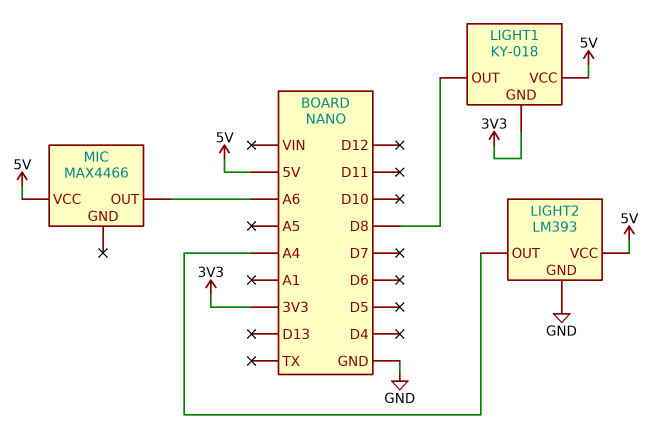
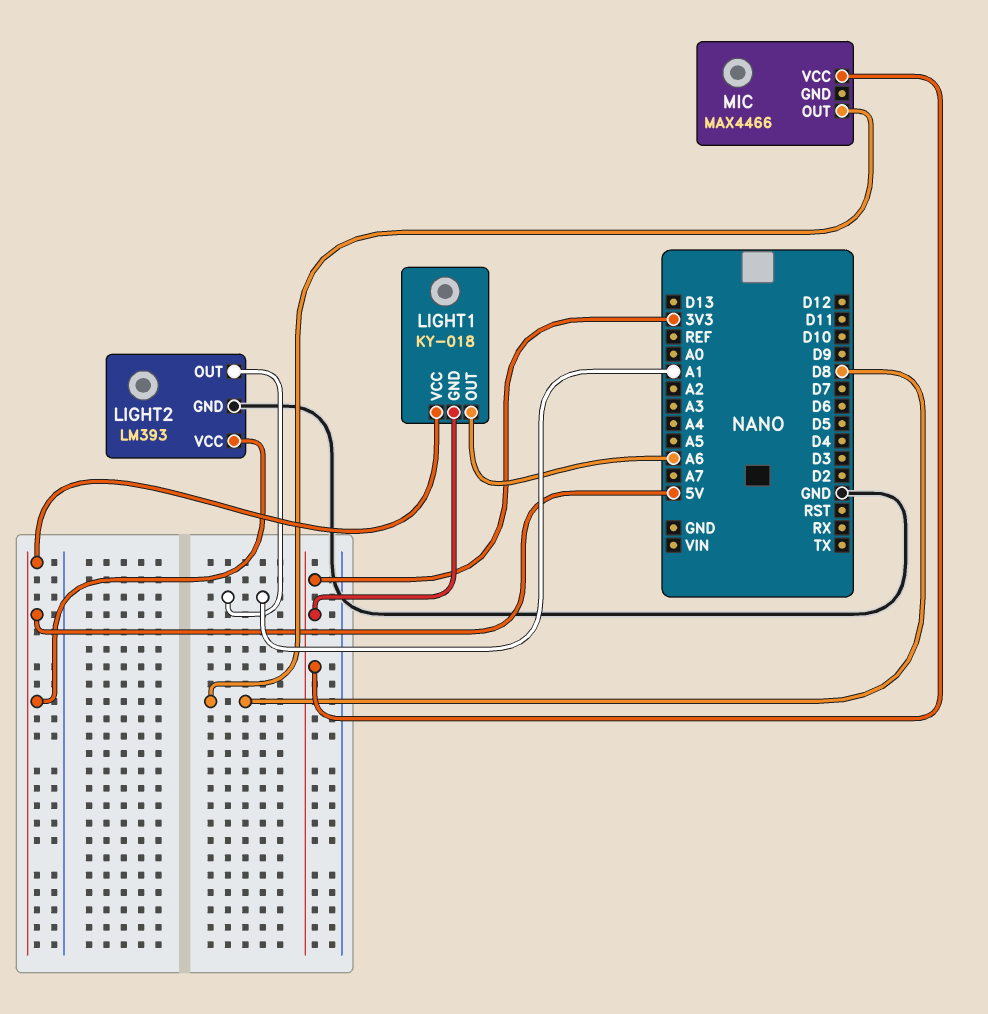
LIGHT1 pin OUT: D8 -> A6
LIGHT2 pin OUT: A4 -> A1
MIC pin OUT: A6 -> D8
MIC pin VCC: 5V -> 3V3

